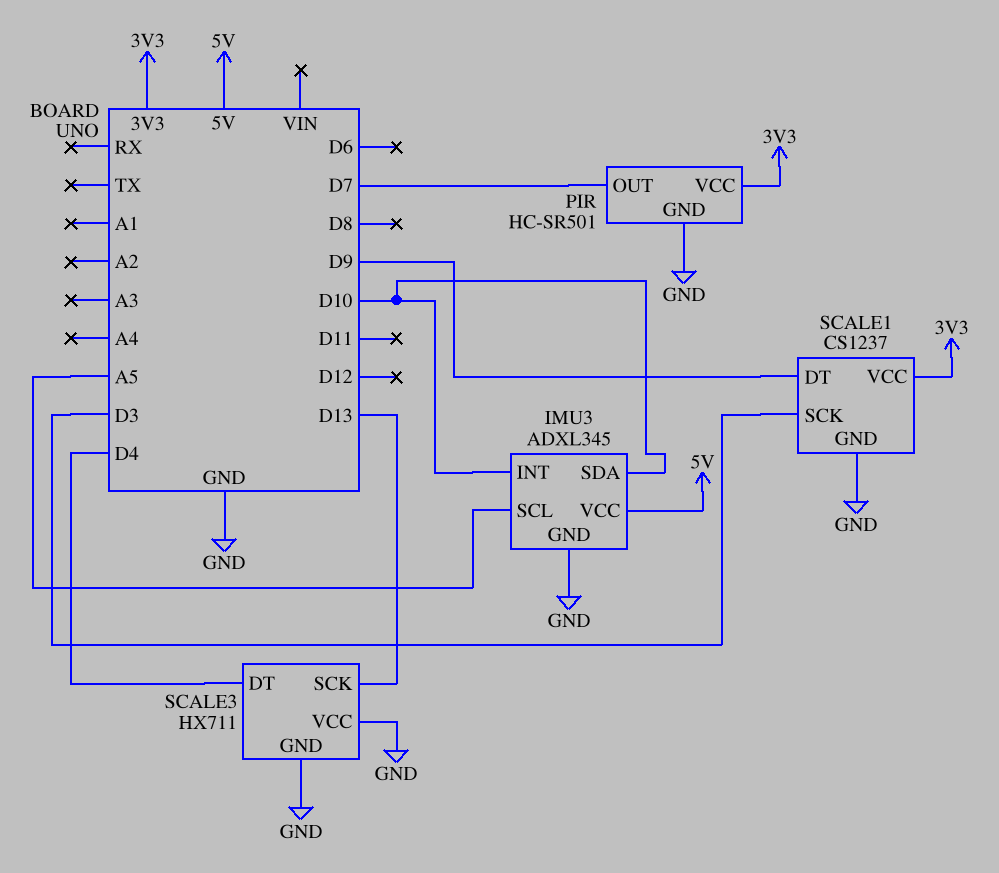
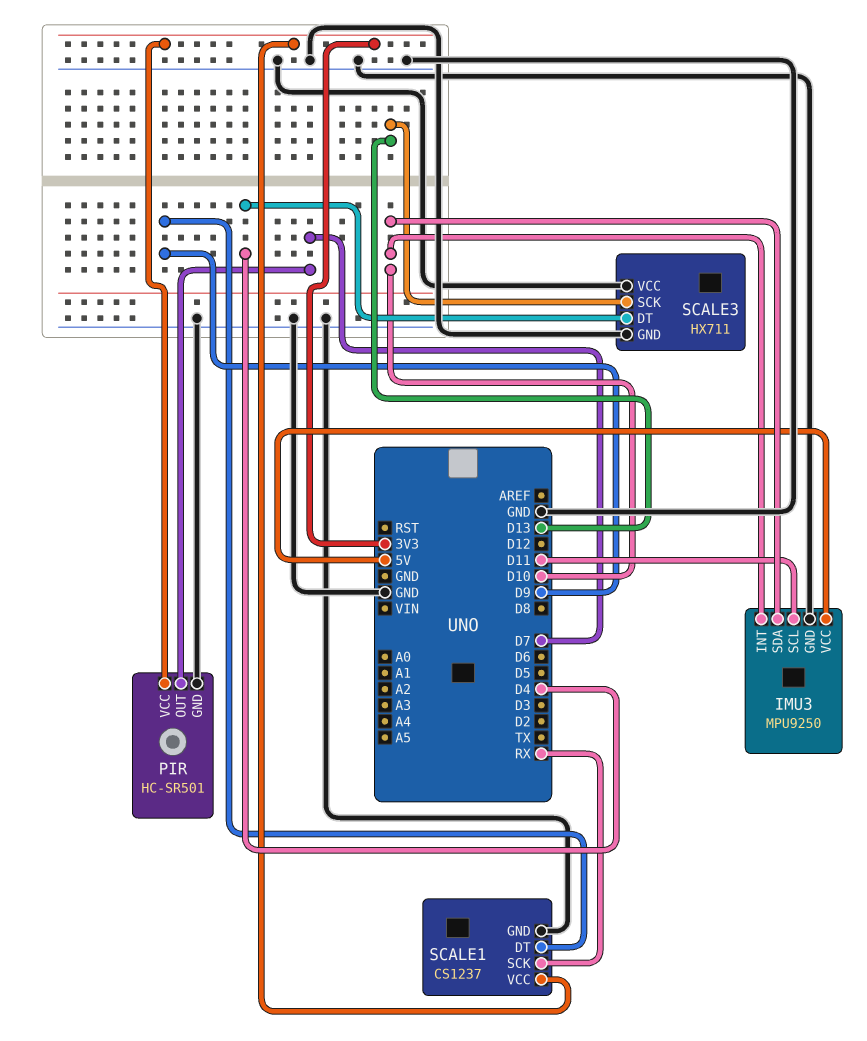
IMU3: ADXL345 -> MPU9250
IMU3 pin SCL: A5 -> D11
SCALE1 pin SCK: D3 -> RX

